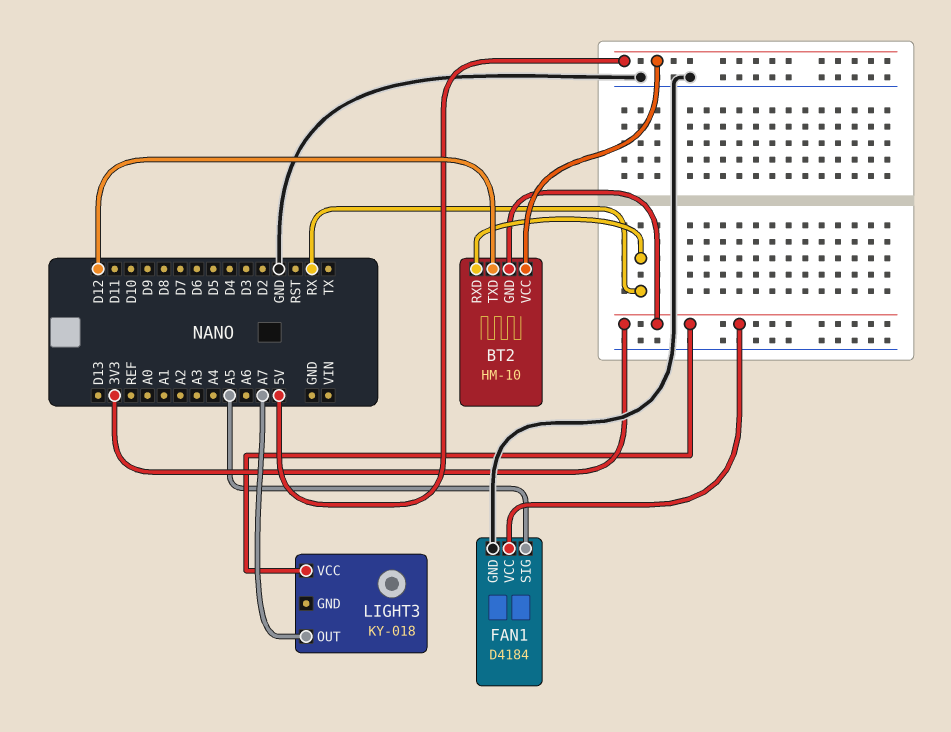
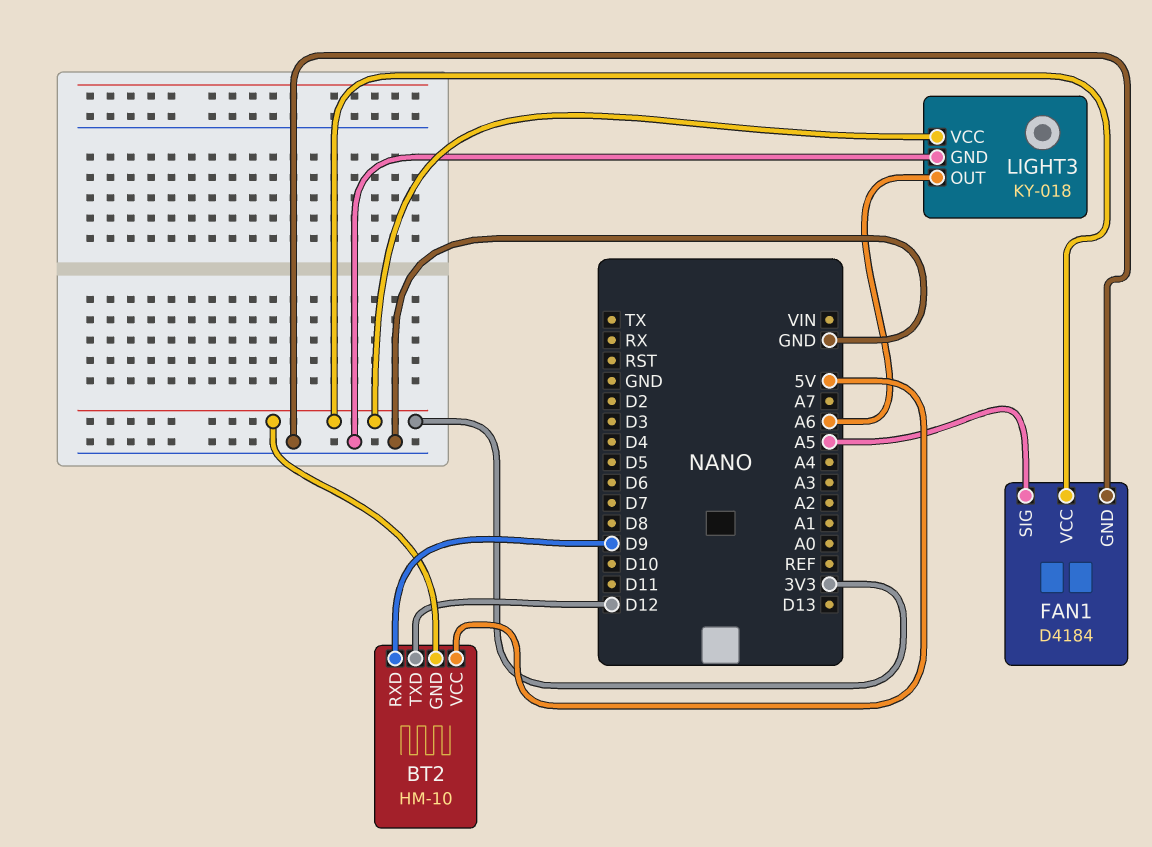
BT2 pin RXD: RX -> D9
LIGHT3 pin GND: none -> GND
LIGHT3 pin OUT: A7 -> A6

